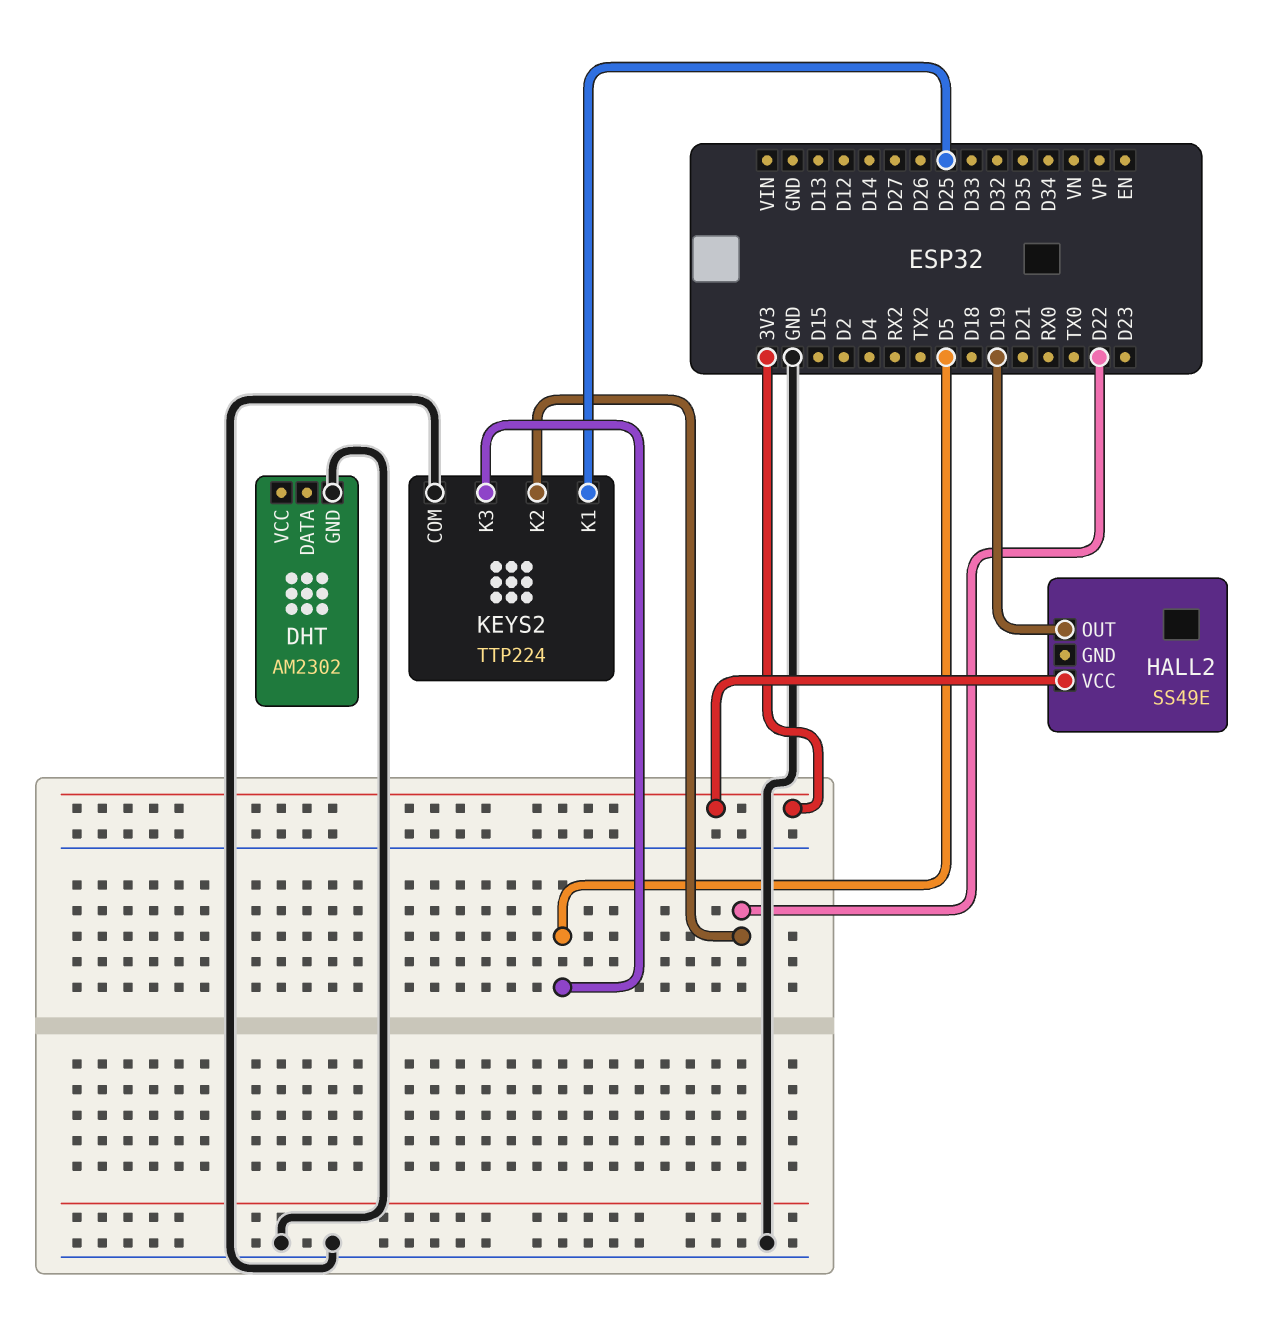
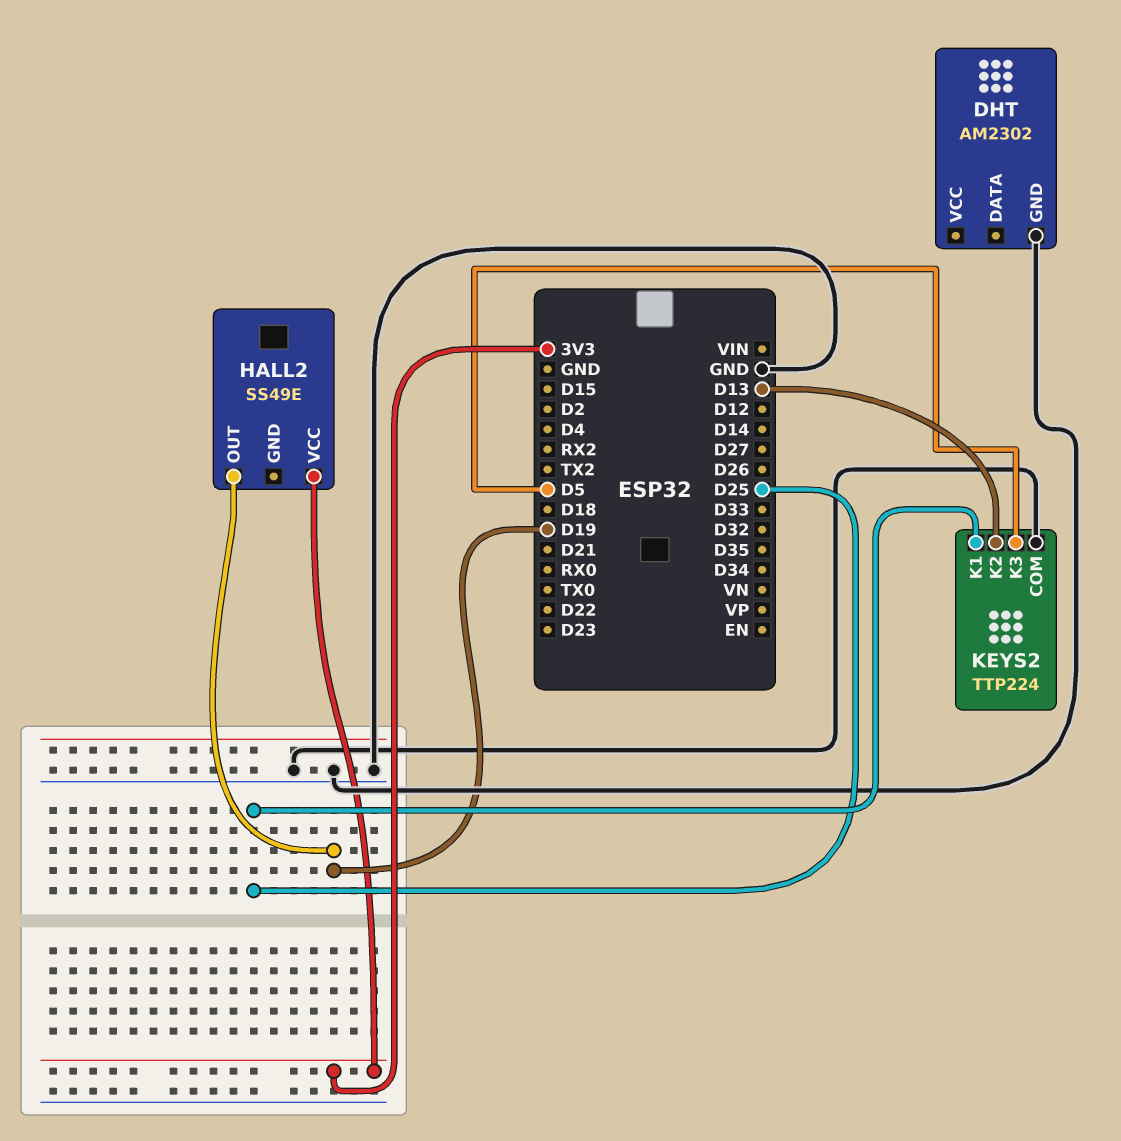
KEYS2 pin K2: D22 -> D13

